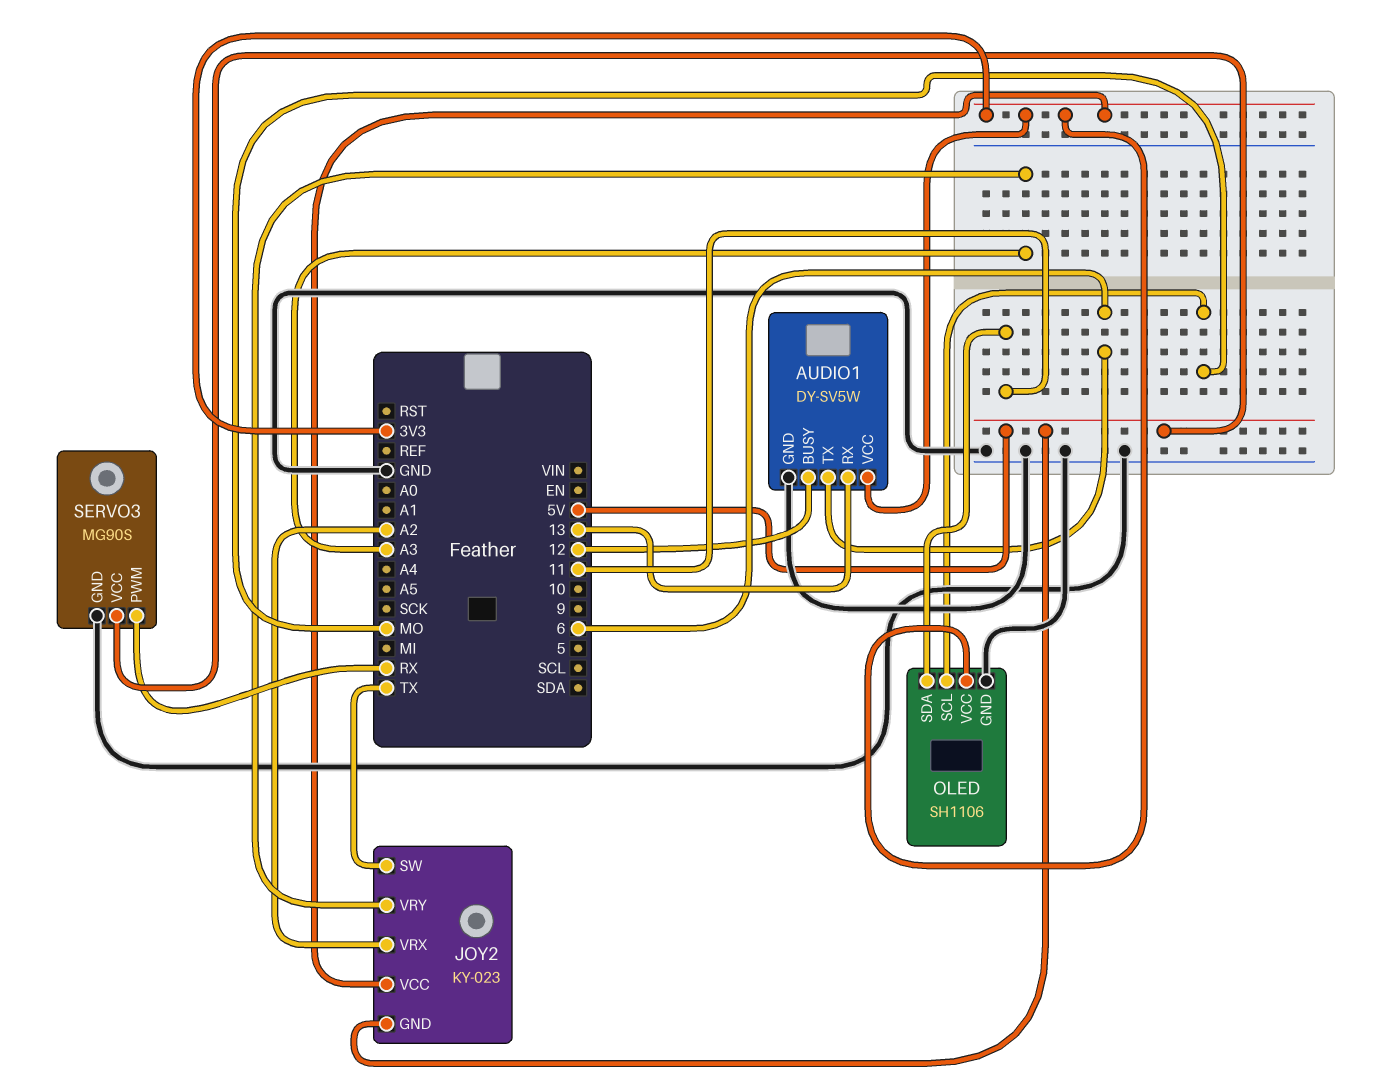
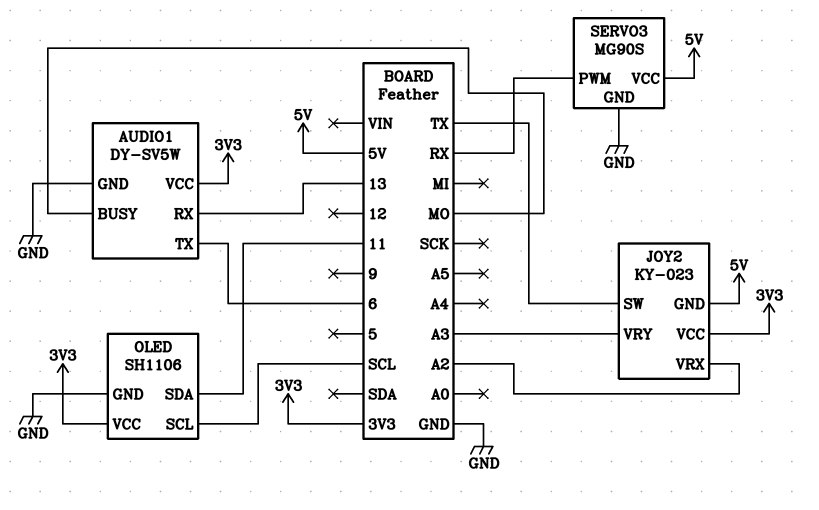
AUDIO1 pin BUSY: 12 -> MO
OLED pin SCL: MO -> SCL

